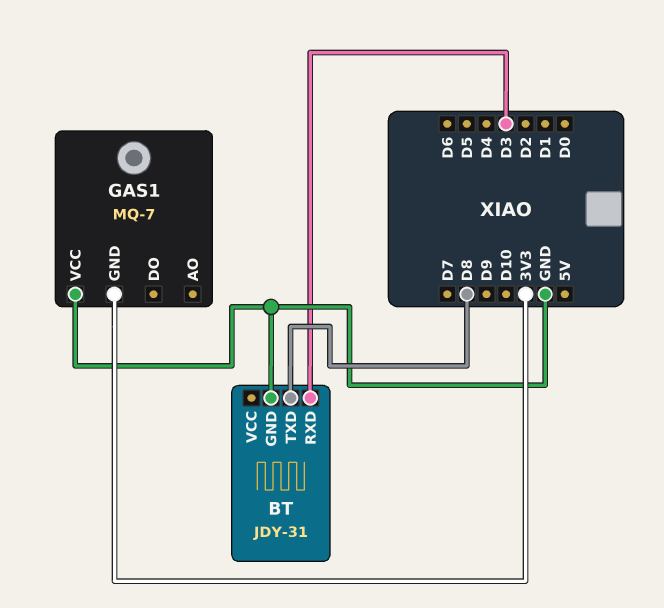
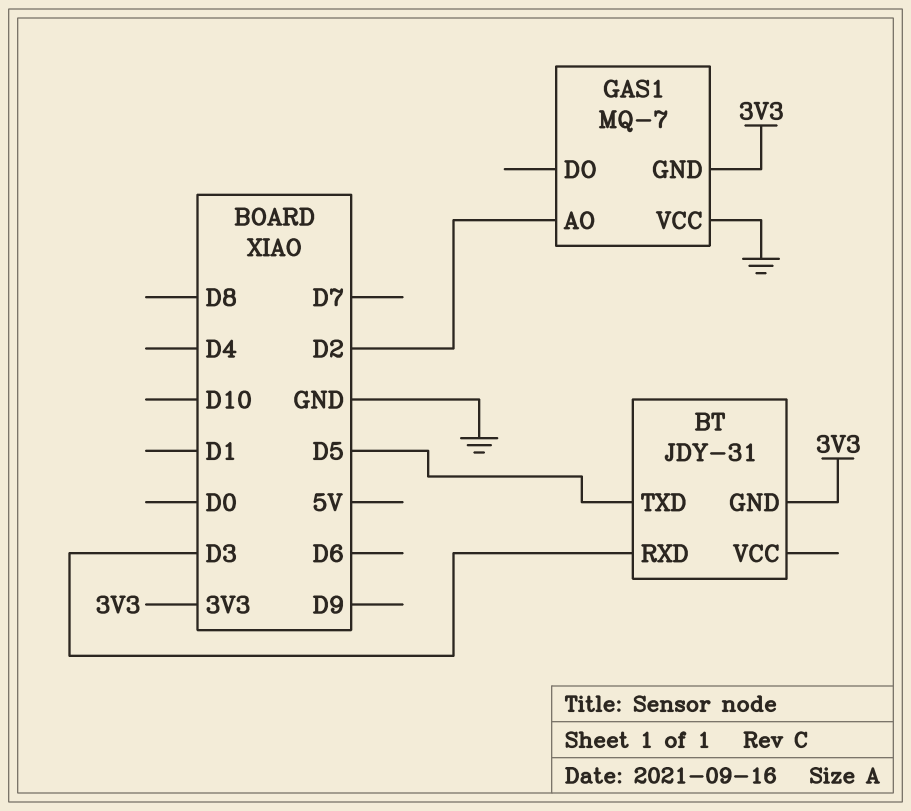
BT pin GND: GND -> 3V3
BT pin TXD: D8 -> D5
GAS1 pin AO: none -> D2

